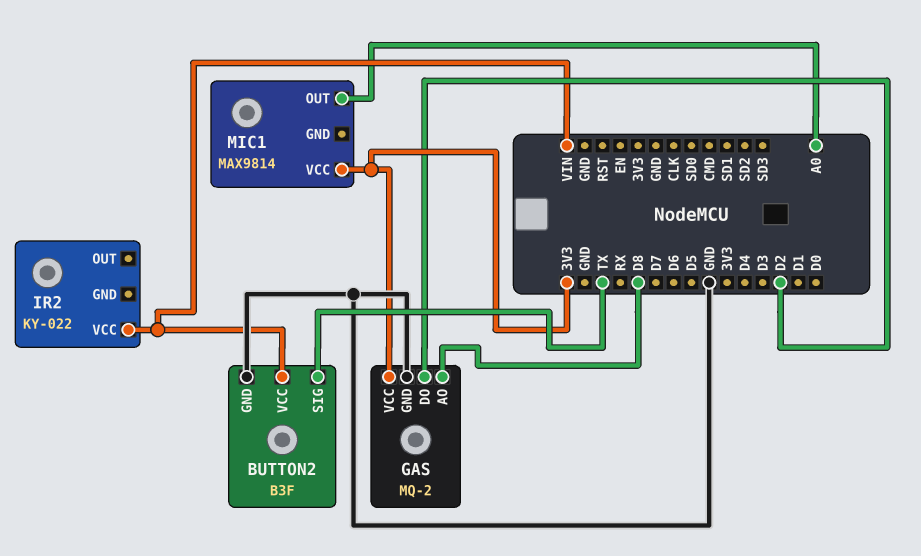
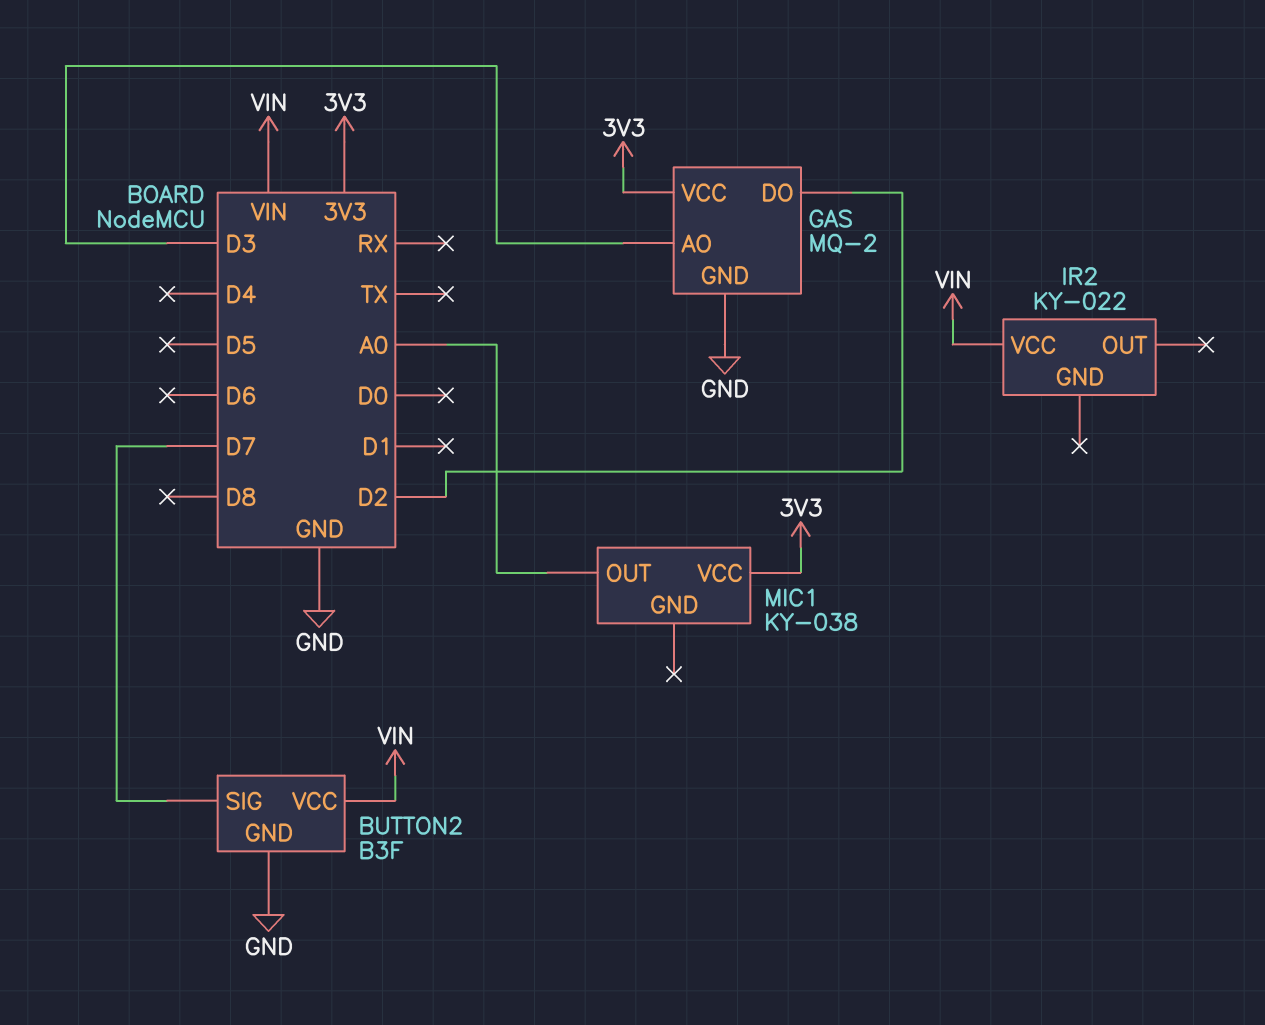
BUTTON2 pin SIG: TX -> D7
GAS pin AO: D8 -> D3
MIC1: MAX9814 -> KY-038

